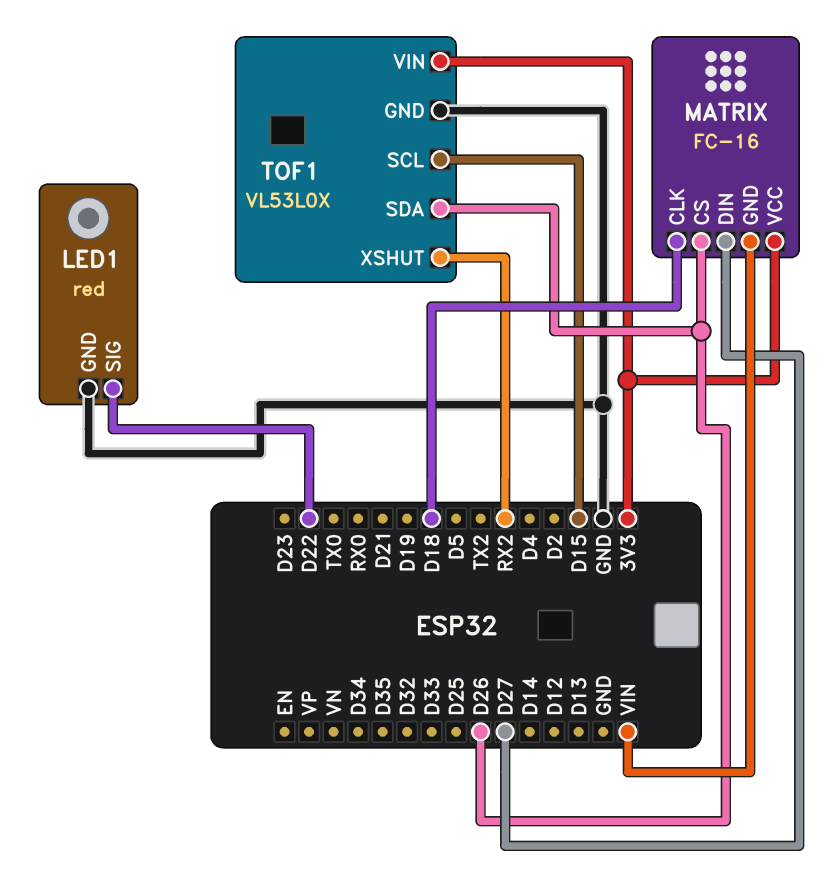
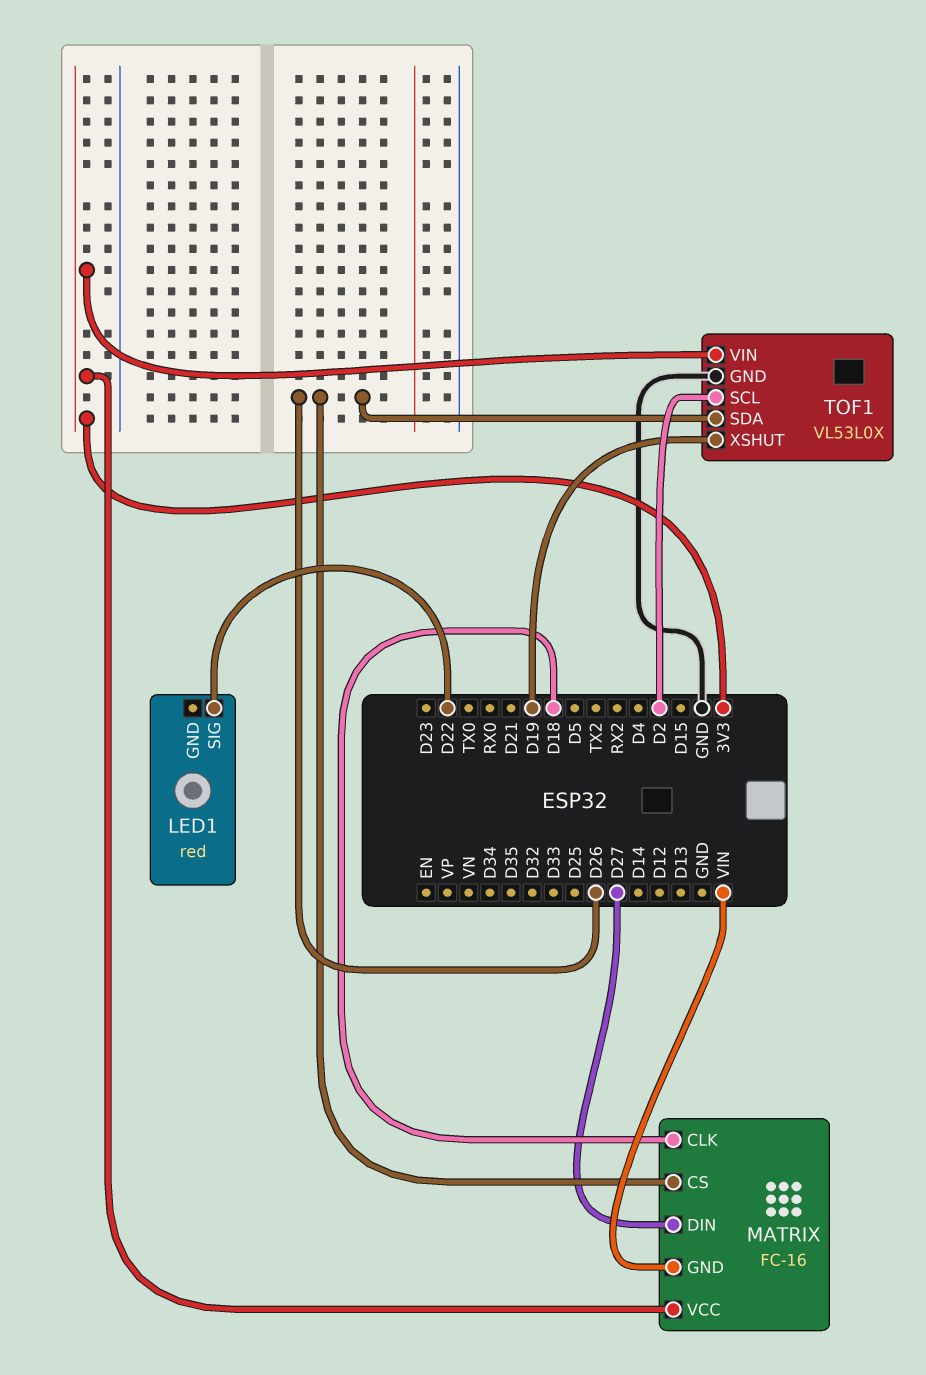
LED1 pin GND: GND -> none
TOF1 pin SCL: D15 -> D2
TOF1 pin XSHUT: RX2 -> D19

